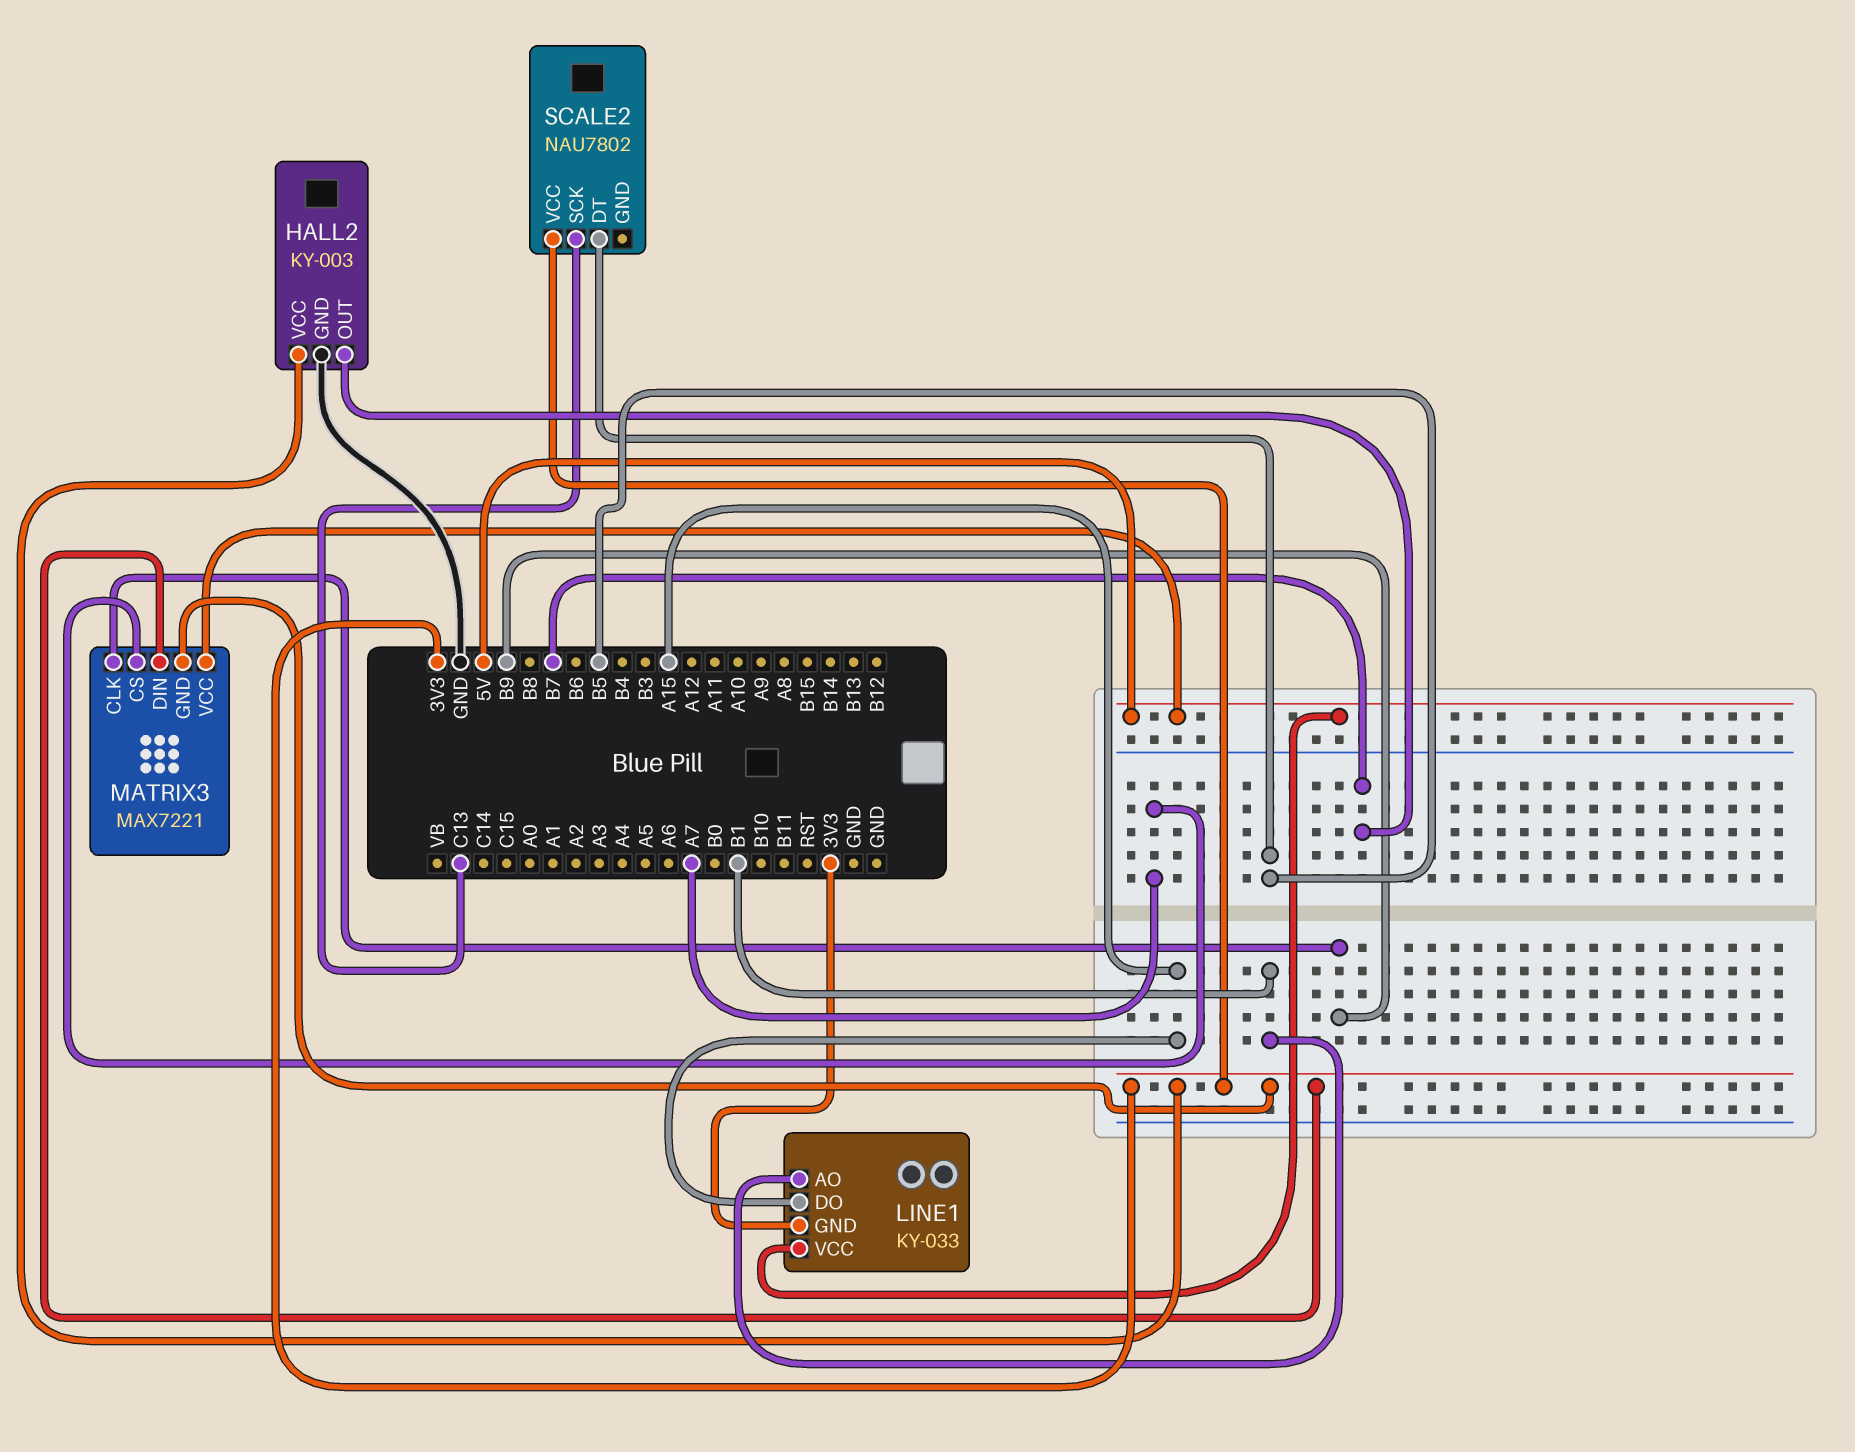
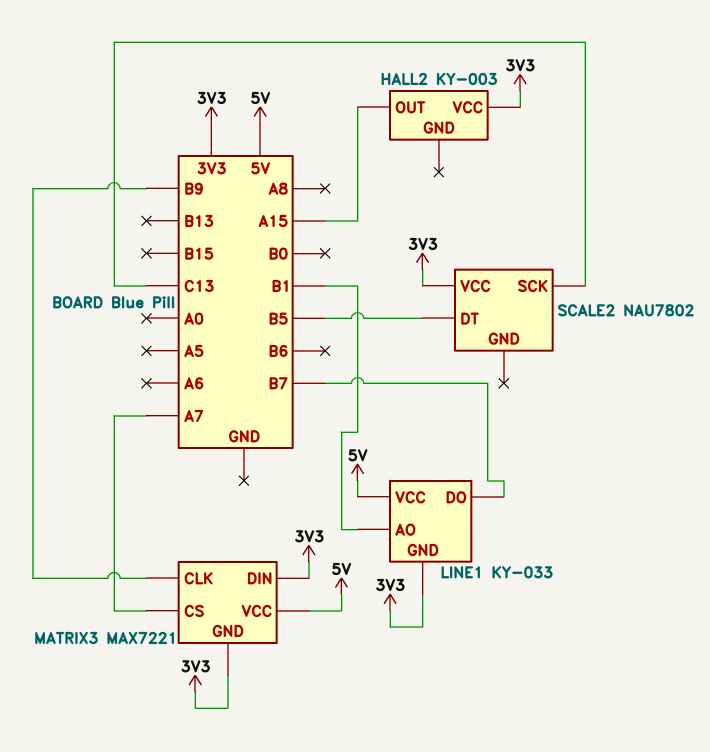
HALL2 pin GND: GND -> none
HALL2 pin OUT: B7 -> A15
LINE1 pin DO: A15 -> B7

